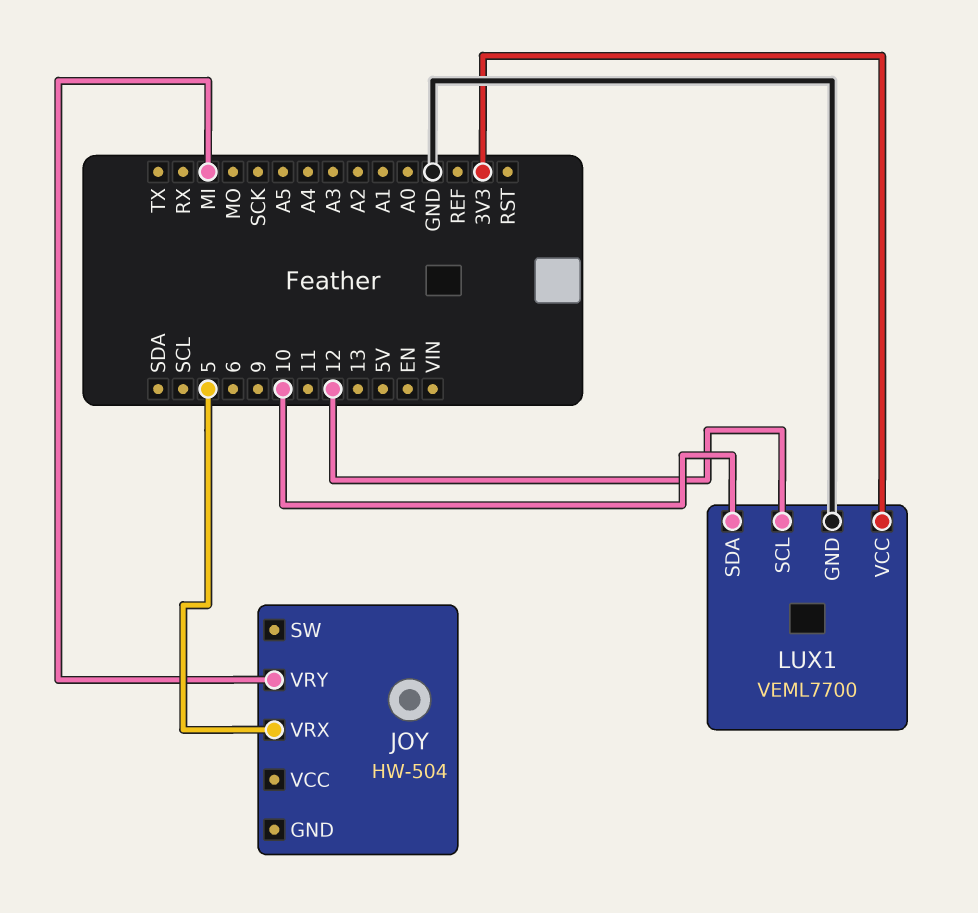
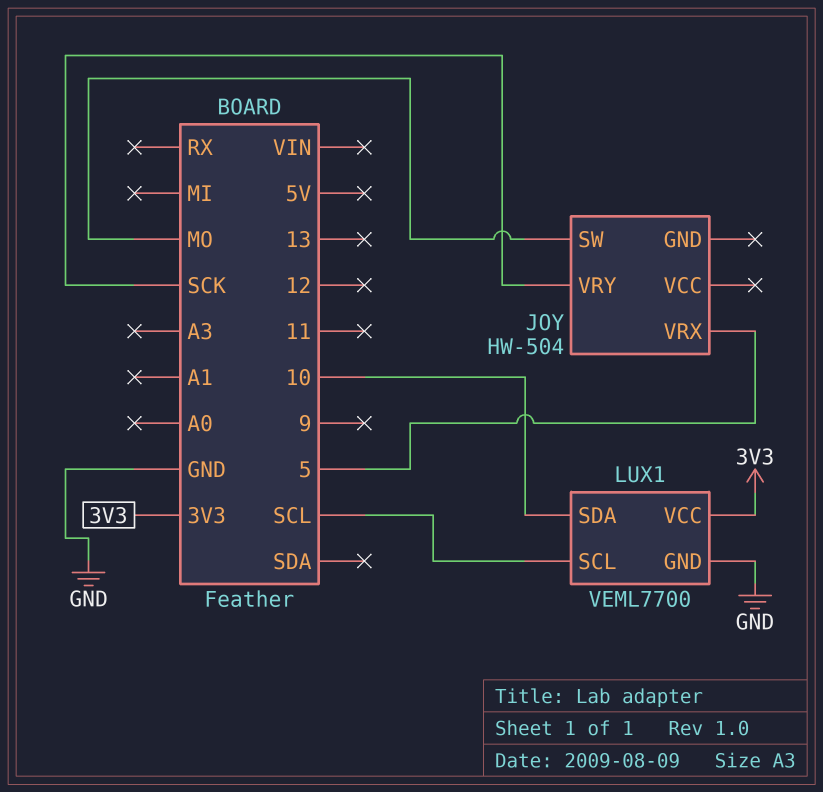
JOY pin SW: none -> MO
JOY pin VRY: MI -> SCK
LUX1 pin SCL: 12 -> SCL

